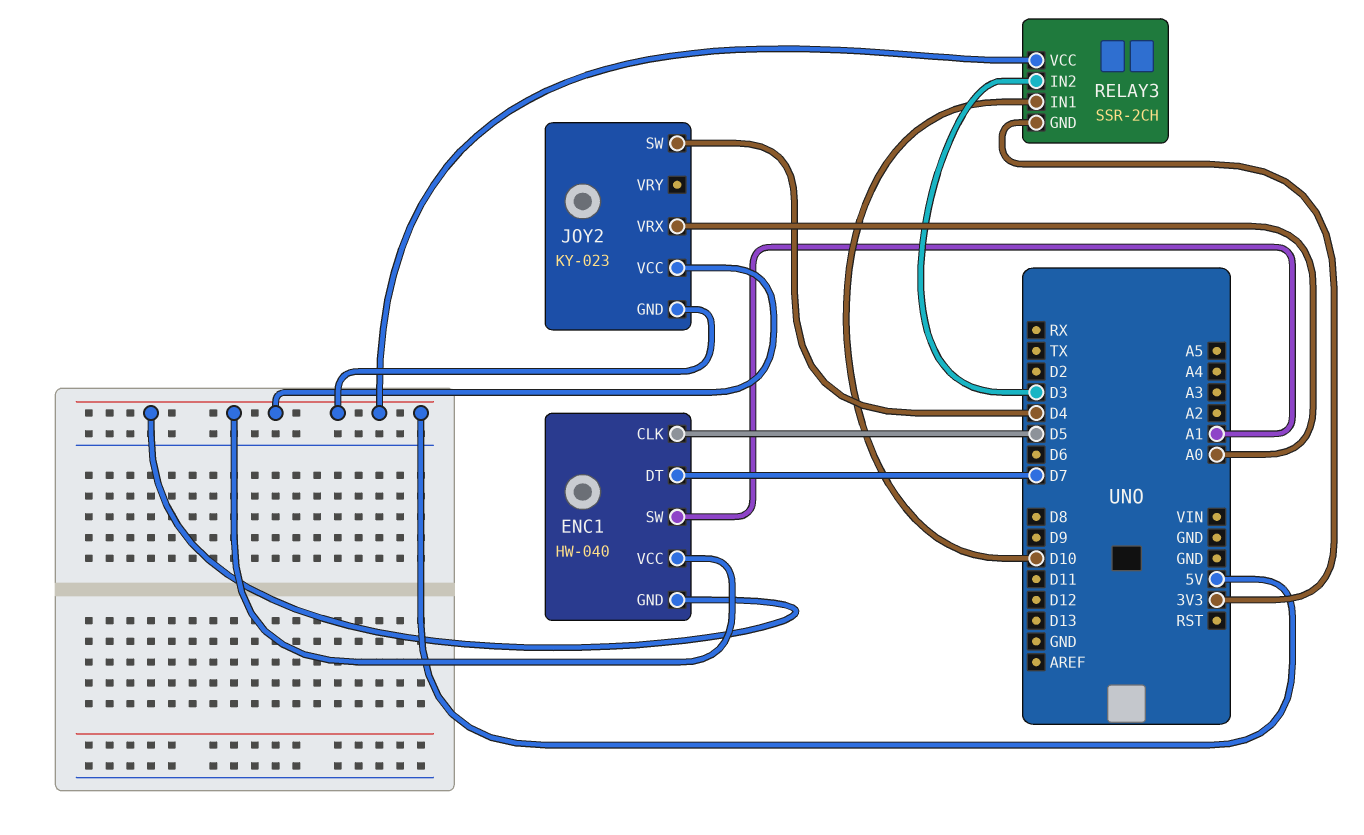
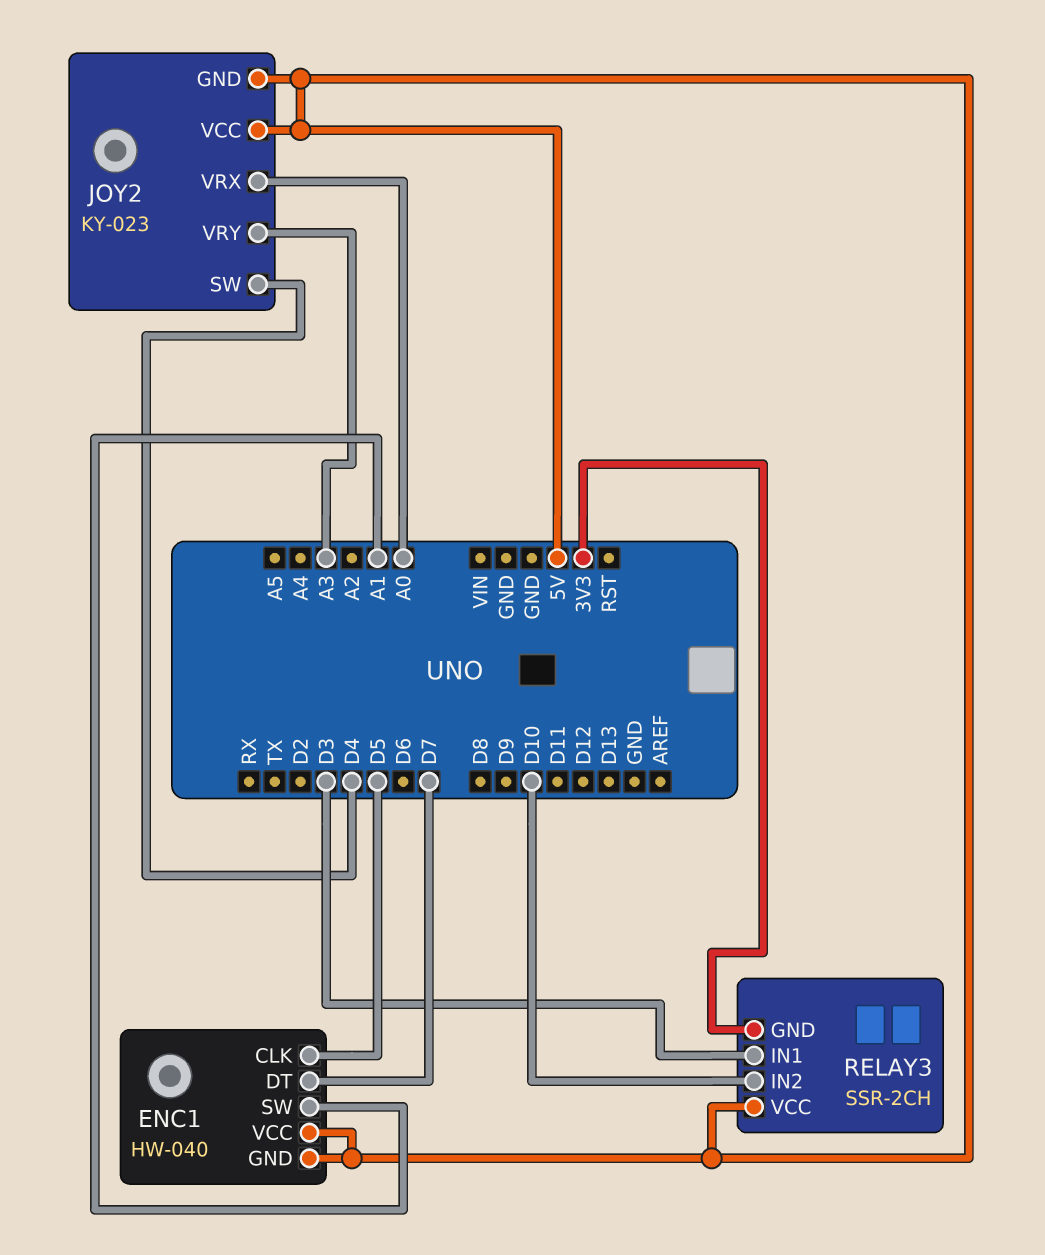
JOY2 pin VRY: none -> A3
RELAY3 pin IN1: D10 -> D3
RELAY3 pin IN2: D3 -> D10

